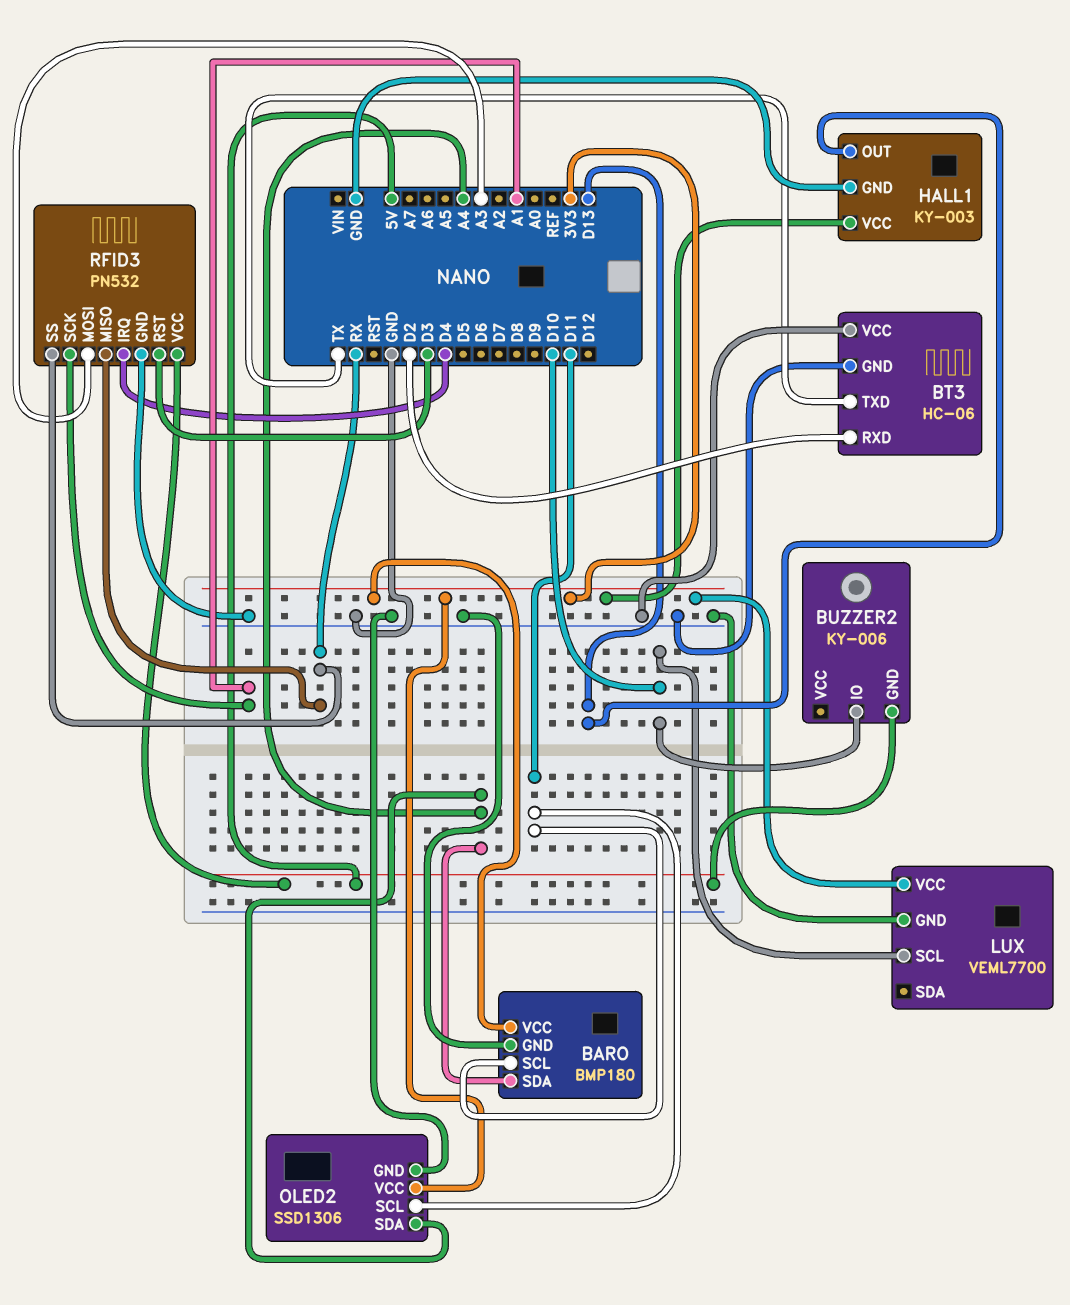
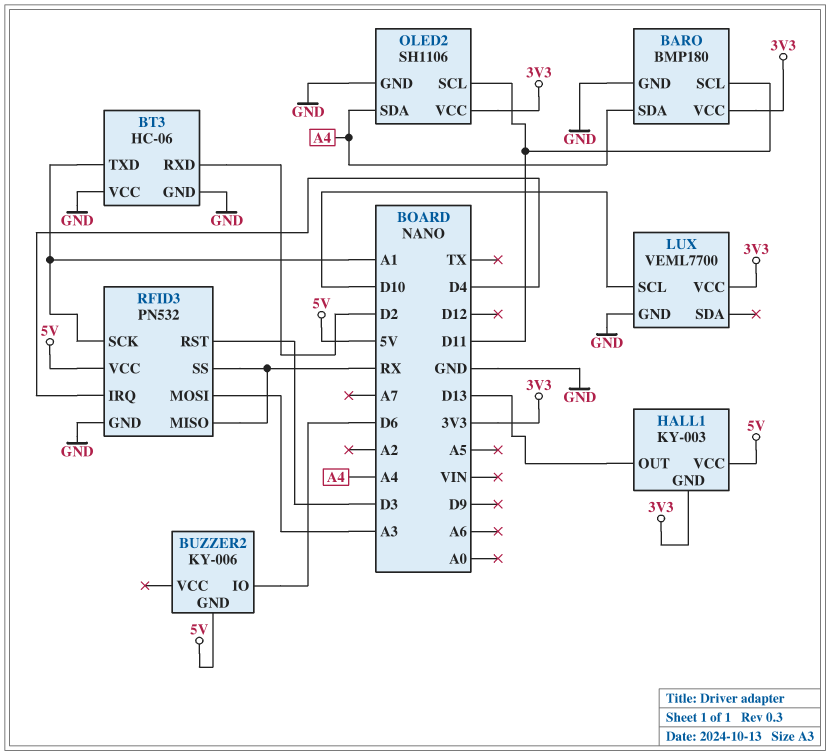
BT3 pin TXD: TX -> A1
BUZZER2 pin IO: D10 -> D6
HALL1 pin GND: GND -> 3V3
HALL1 pin VCC: 3V3 -> 5V
OLED2: SSD1306 -> SH1106

